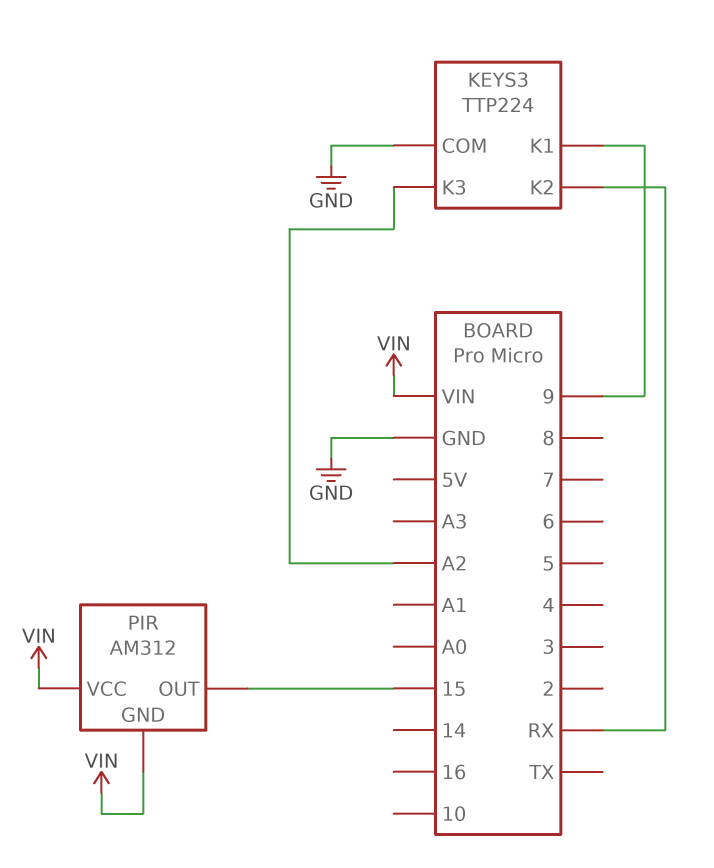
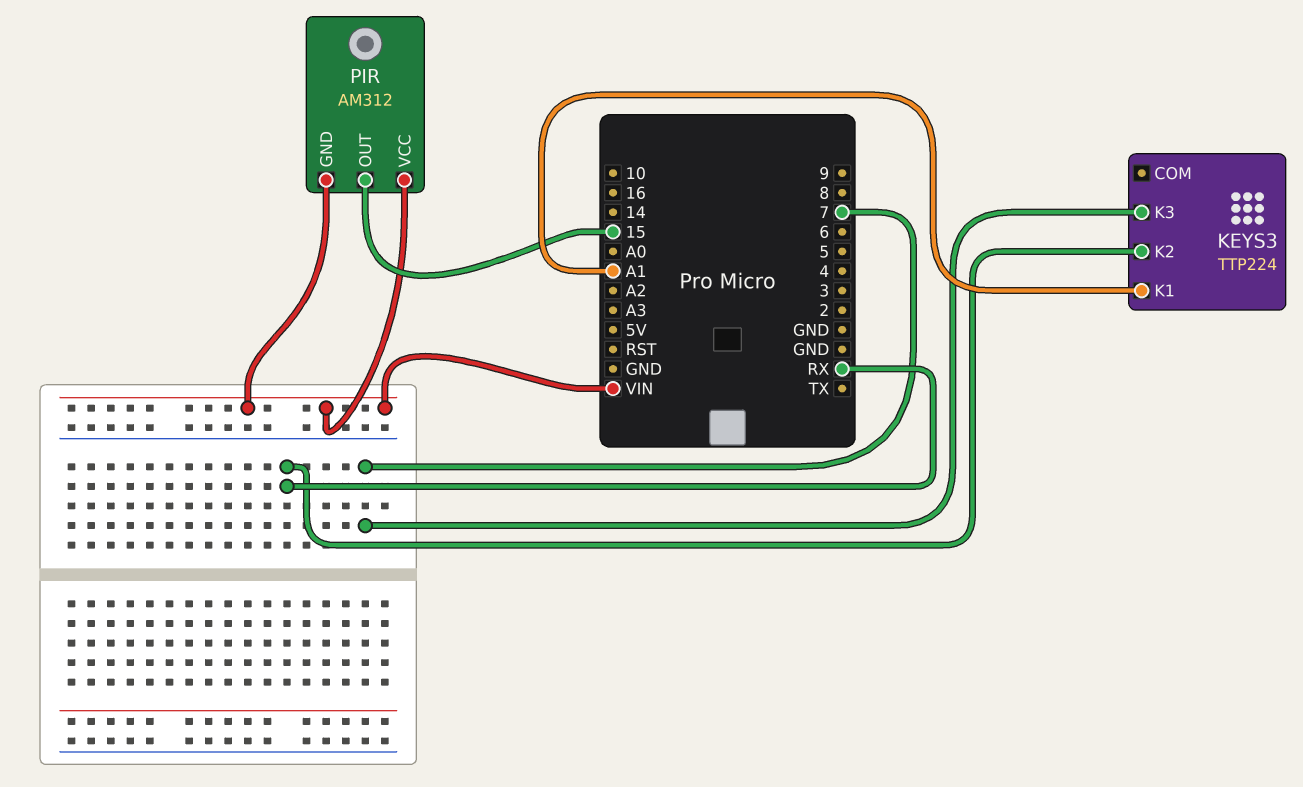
KEYS3 pin COM: GND -> none
KEYS3 pin K1: 9 -> A1
KEYS3 pin K3: A2 -> 7

